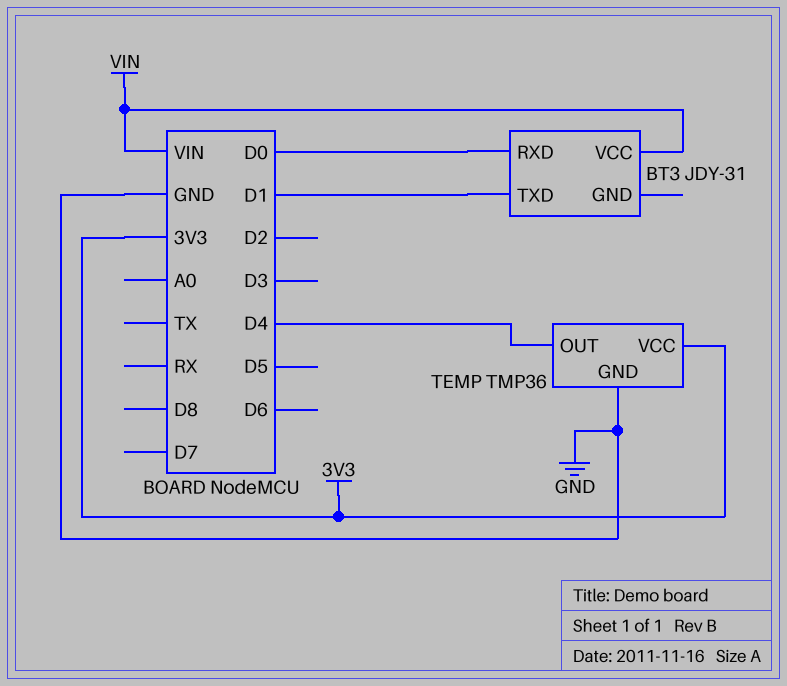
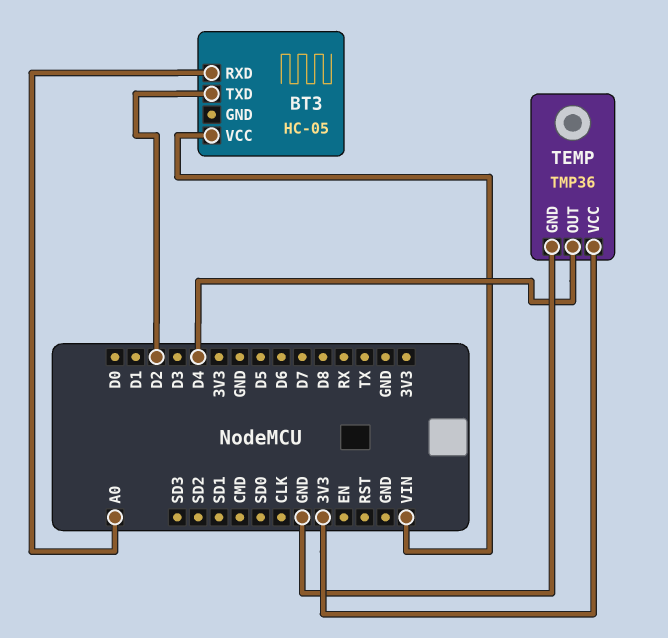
BT3: JDY-31 -> HC-05
BT3 pin RXD: D0 -> A0
BT3 pin TXD: D1 -> D2

